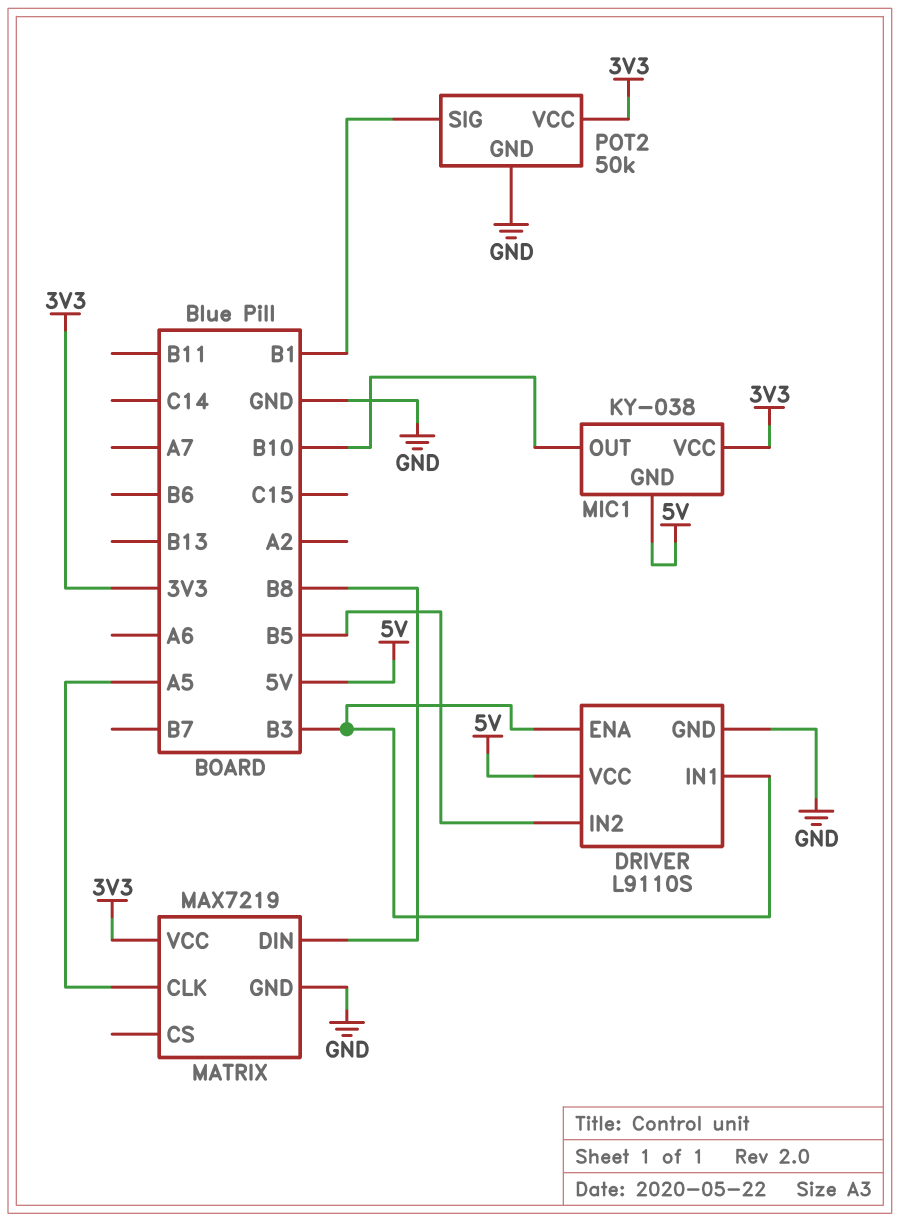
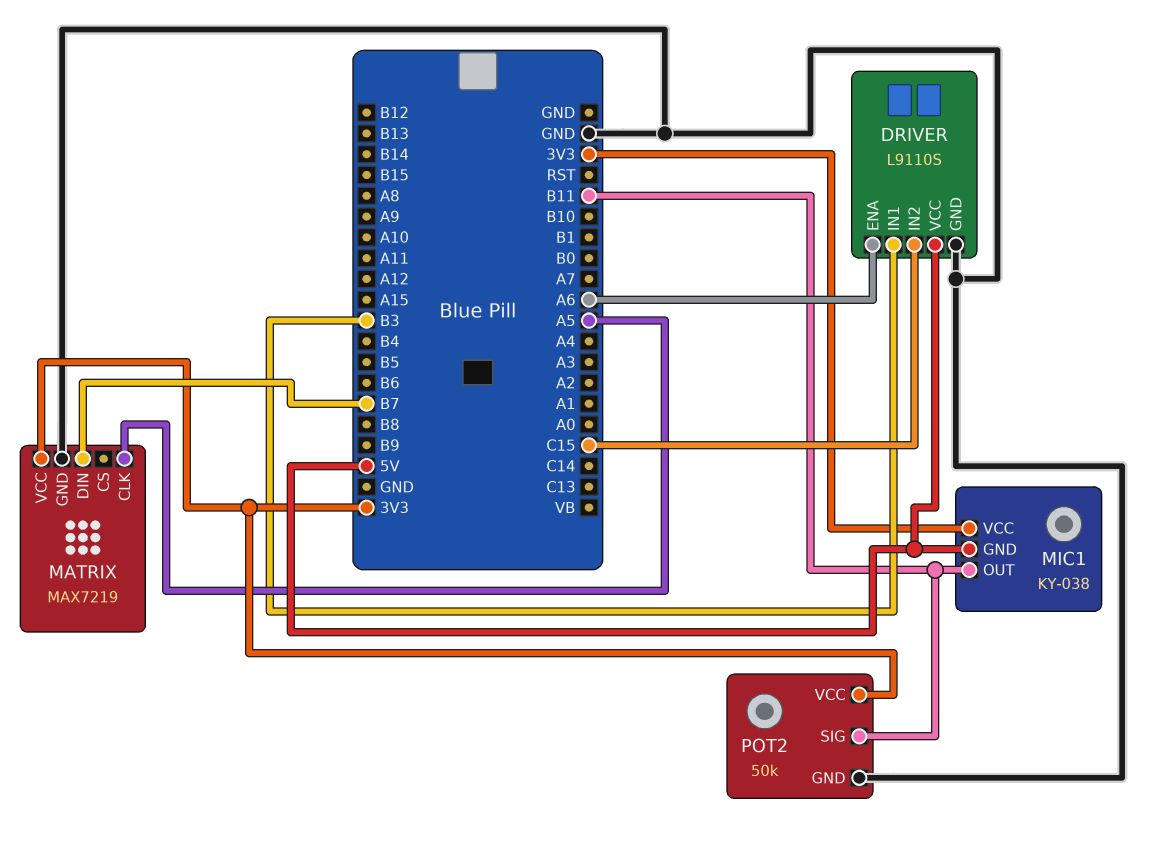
DRIVER pin ENA: B3 -> A6
DRIVER pin IN2: B5 -> C15
MATRIX pin DIN: B8 -> B7
MIC1 pin OUT: B10 -> B11
POT2 pin SIG: B1 -> B11

